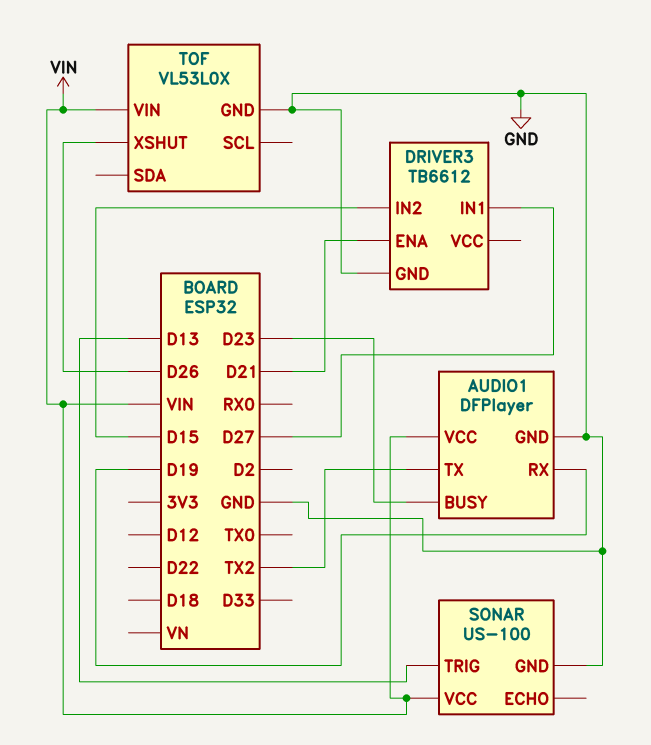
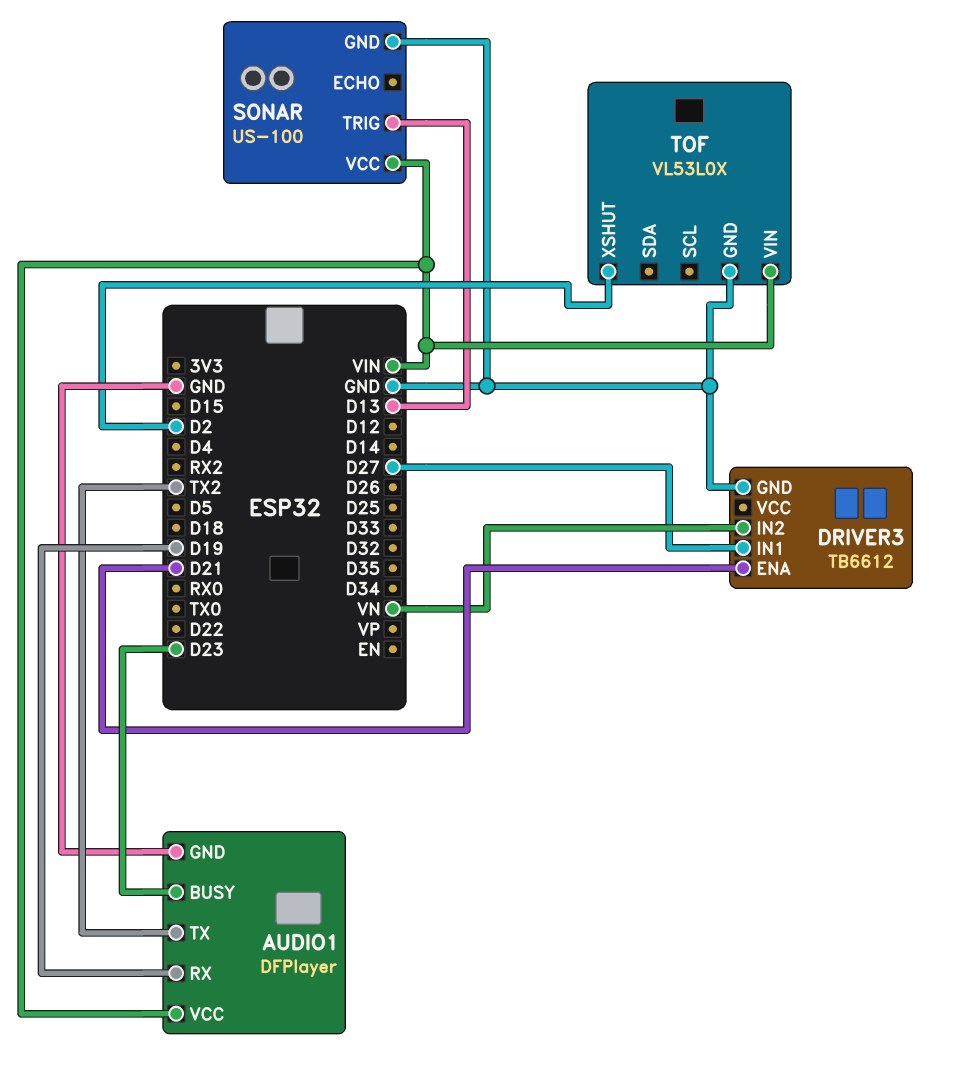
DRIVER3 pin IN2: D15 -> VN
TOF pin XSHUT: D26 -> D2

